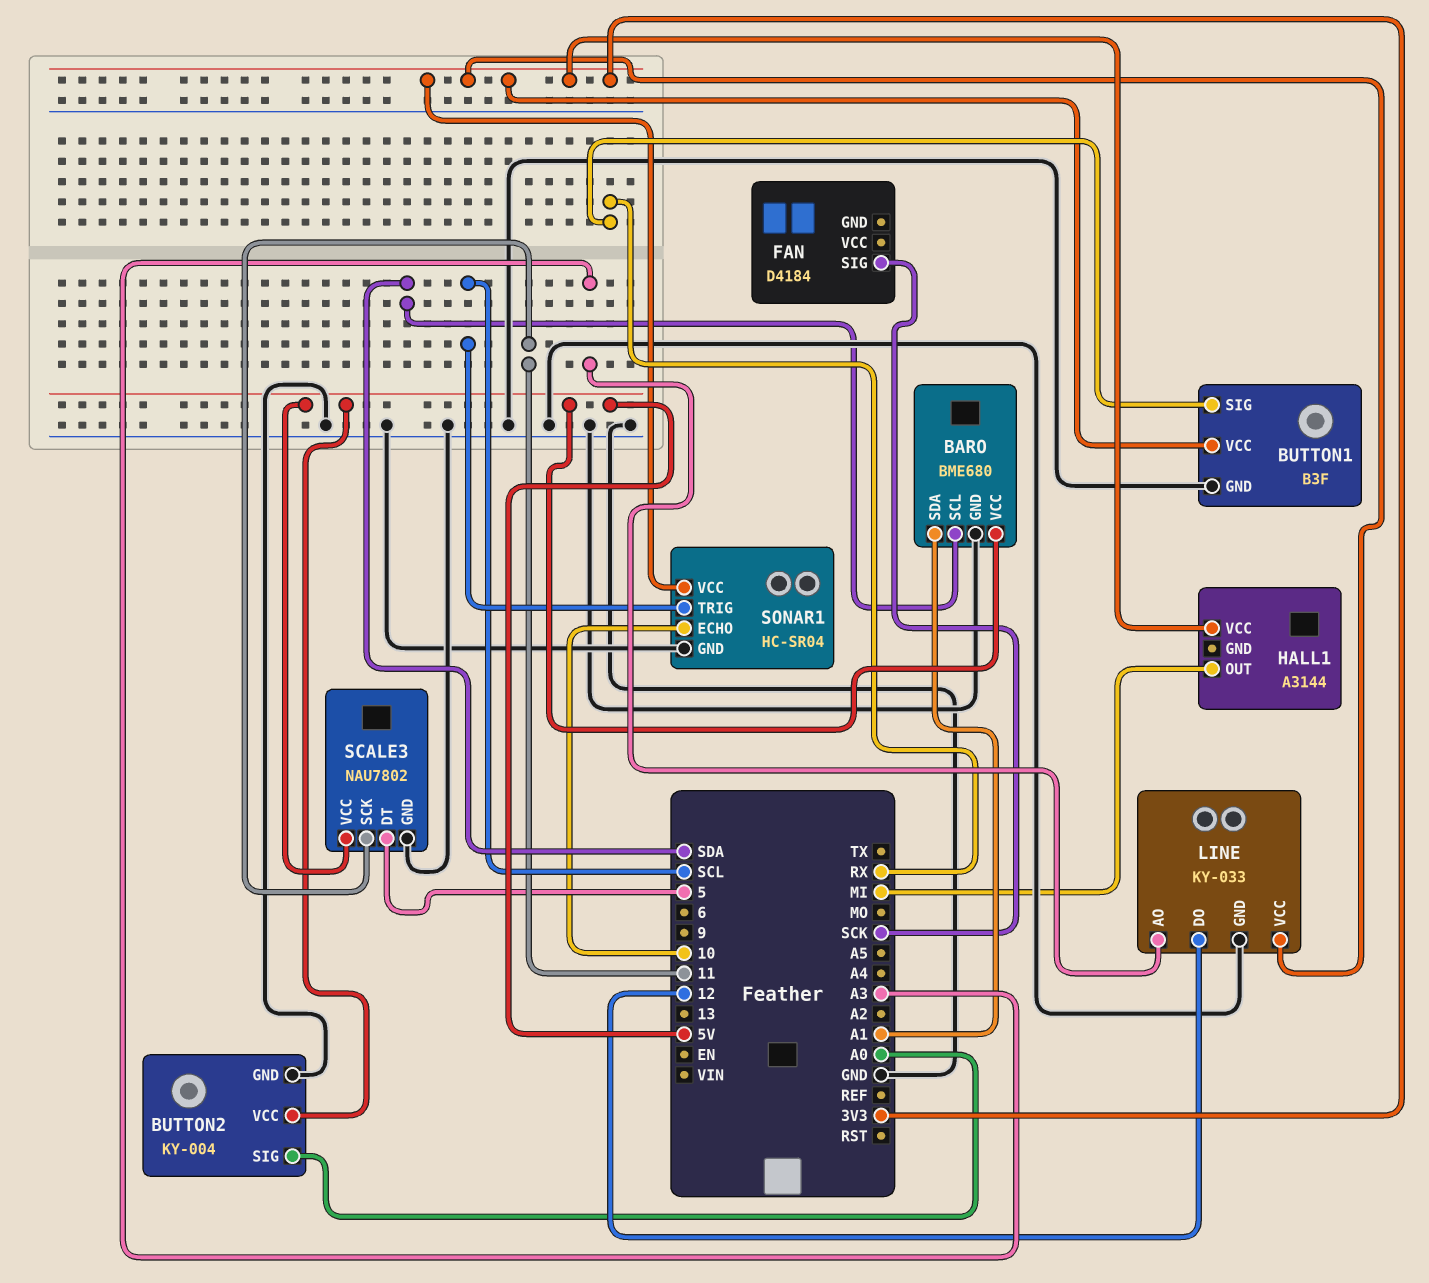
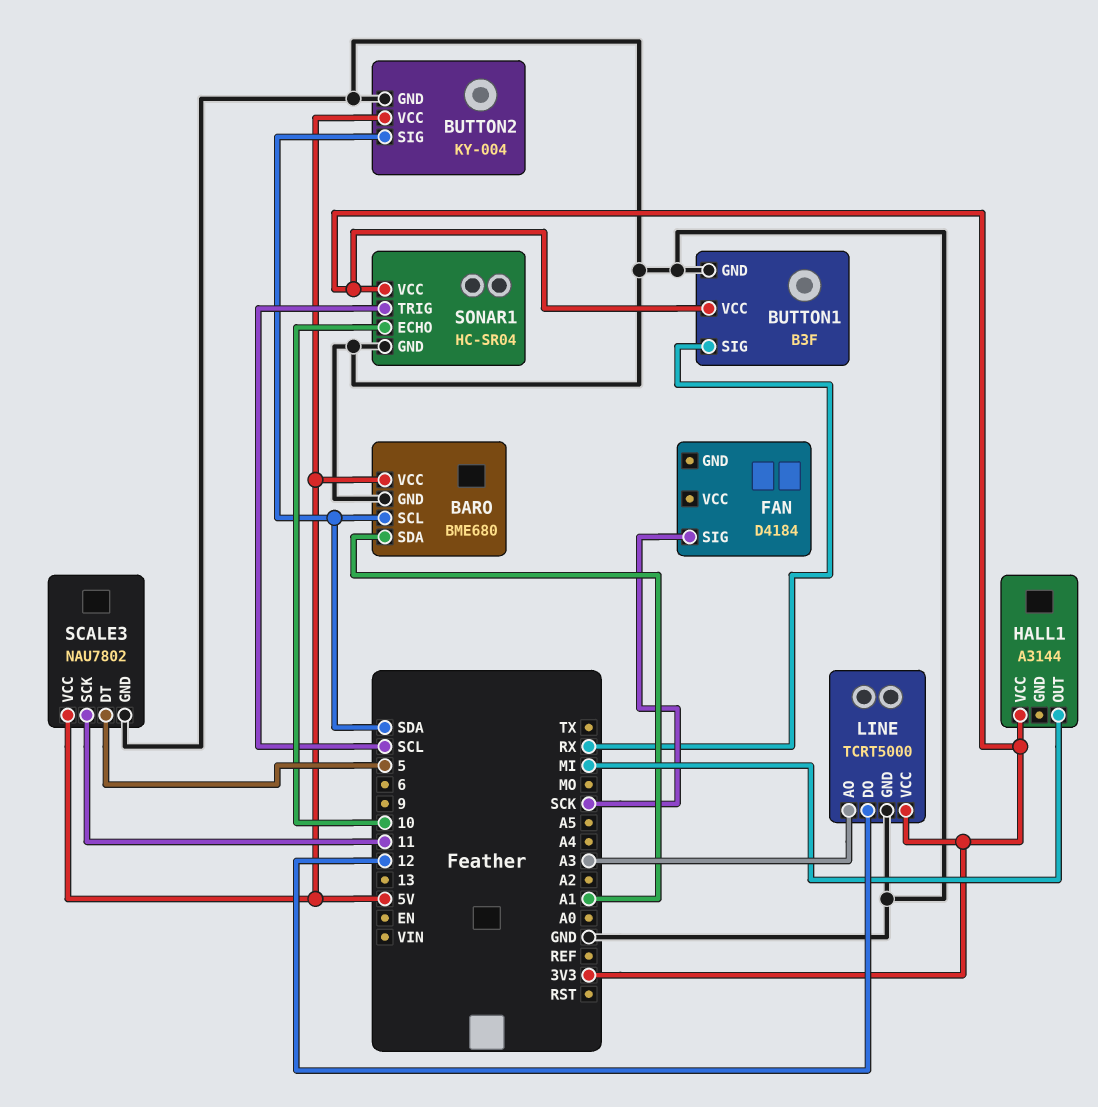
BUTTON2 pin SIG: A0 -> SDA
LINE: KY-033 -> TCRT5000

